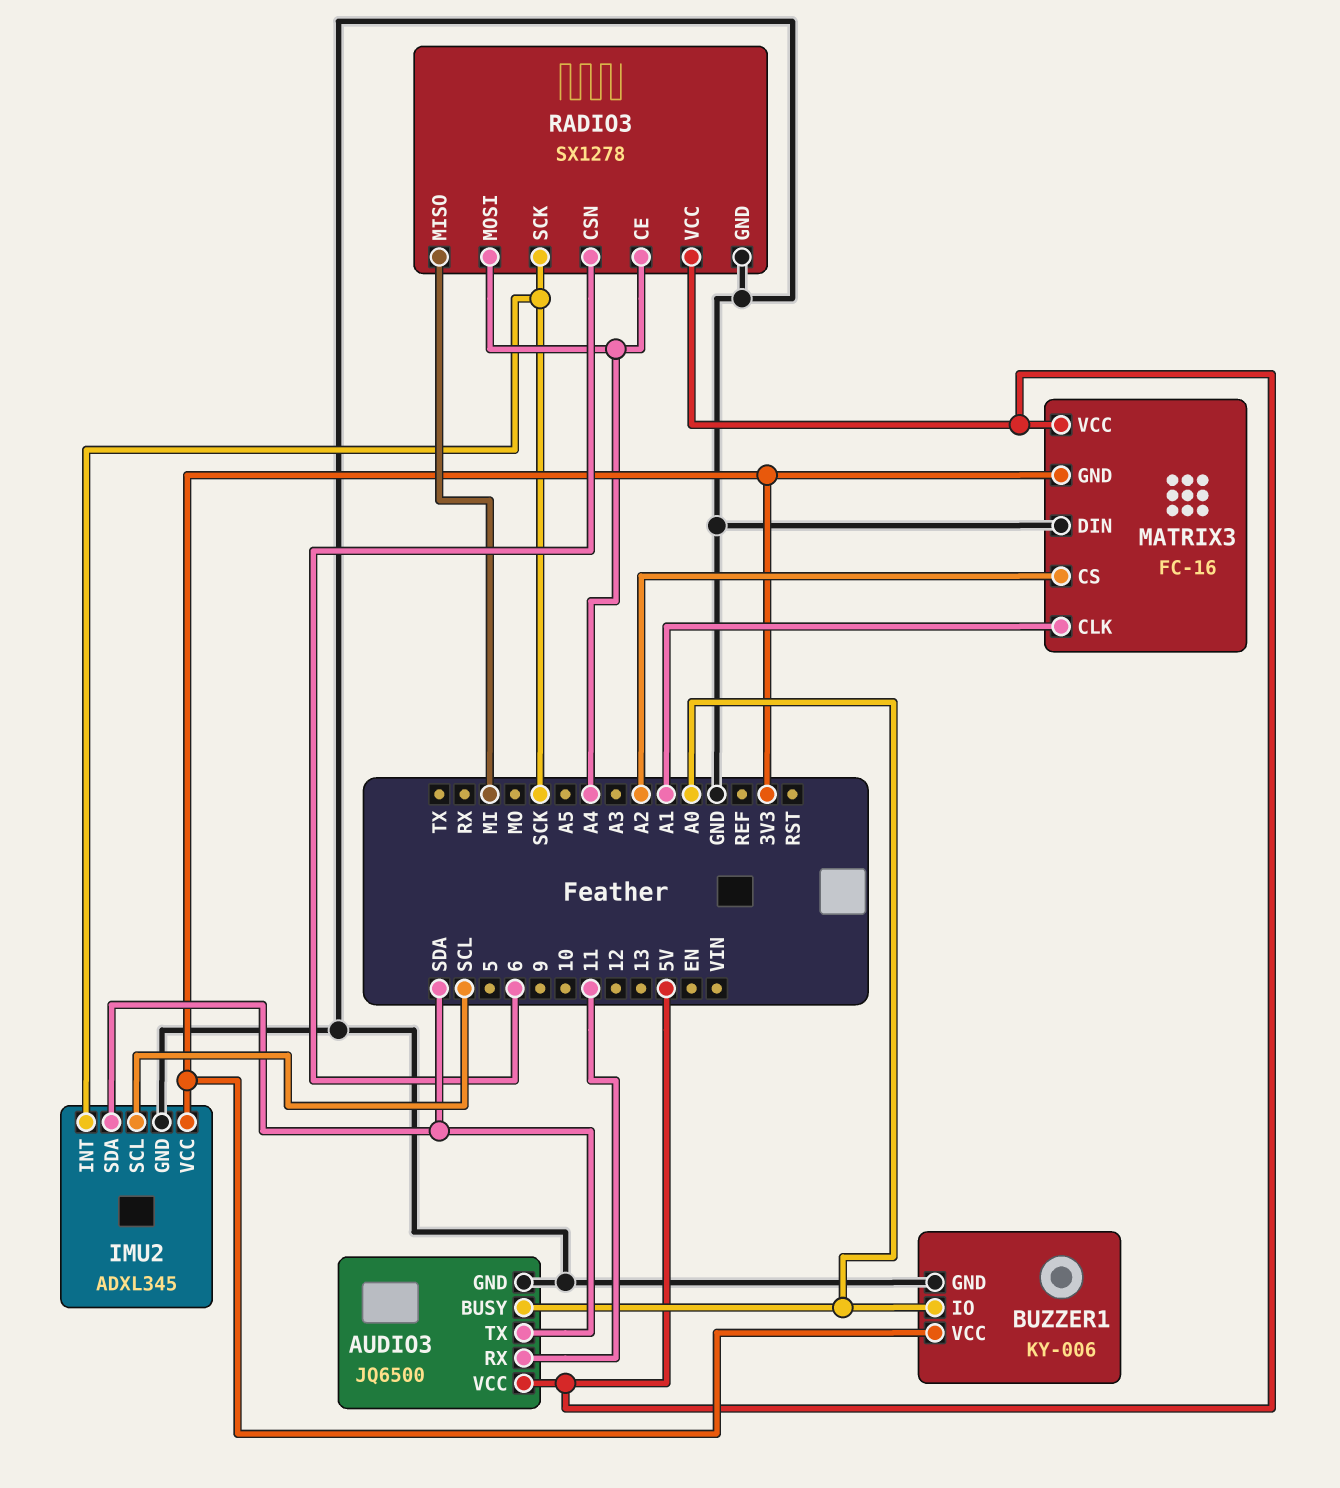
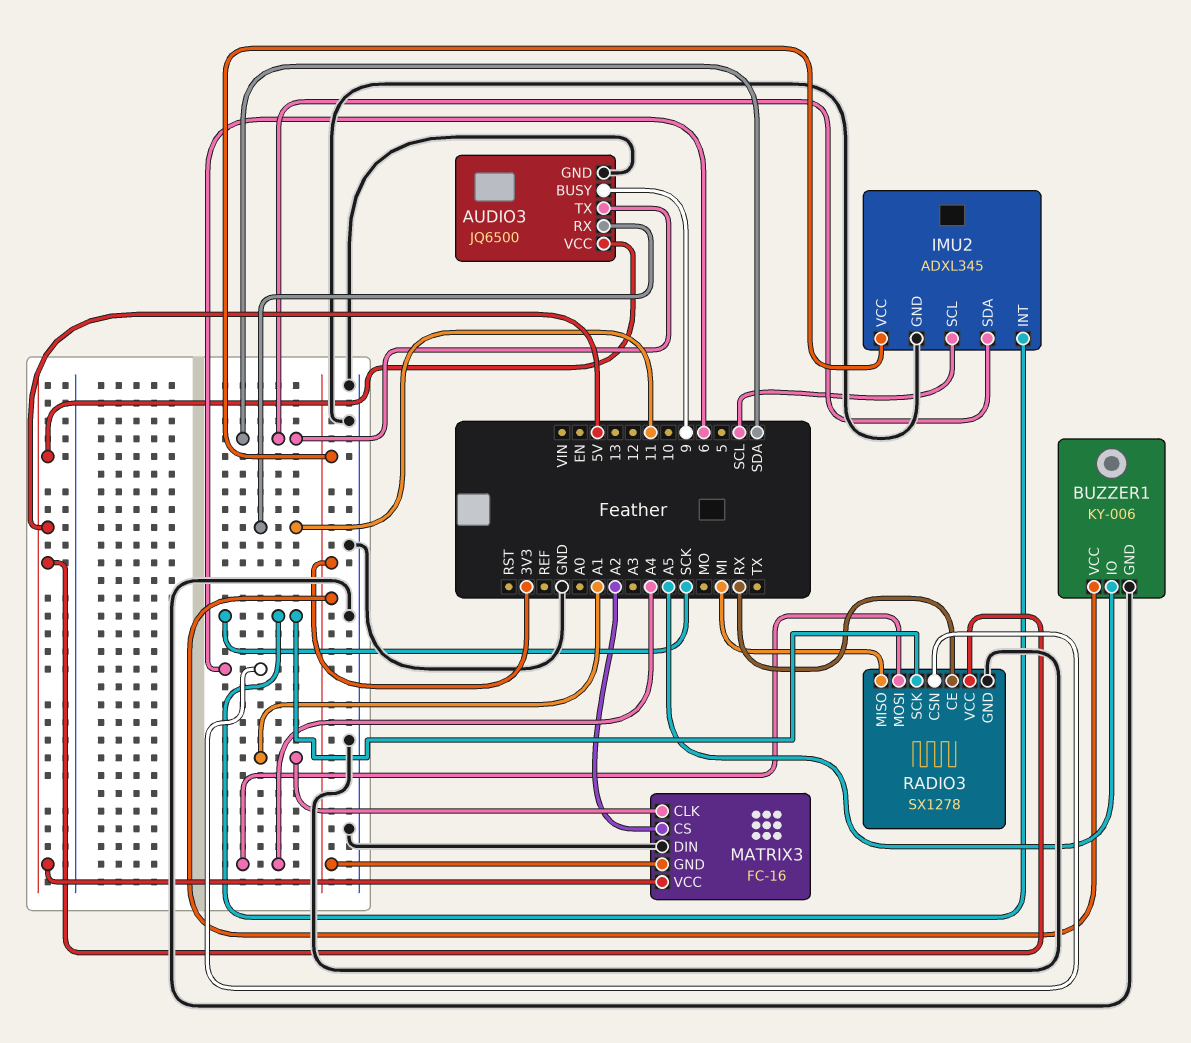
AUDIO3 pin BUSY: A0 -> 9
BUZZER1 pin IO: A0 -> A5
RADIO3 pin CE: A4 -> RX

